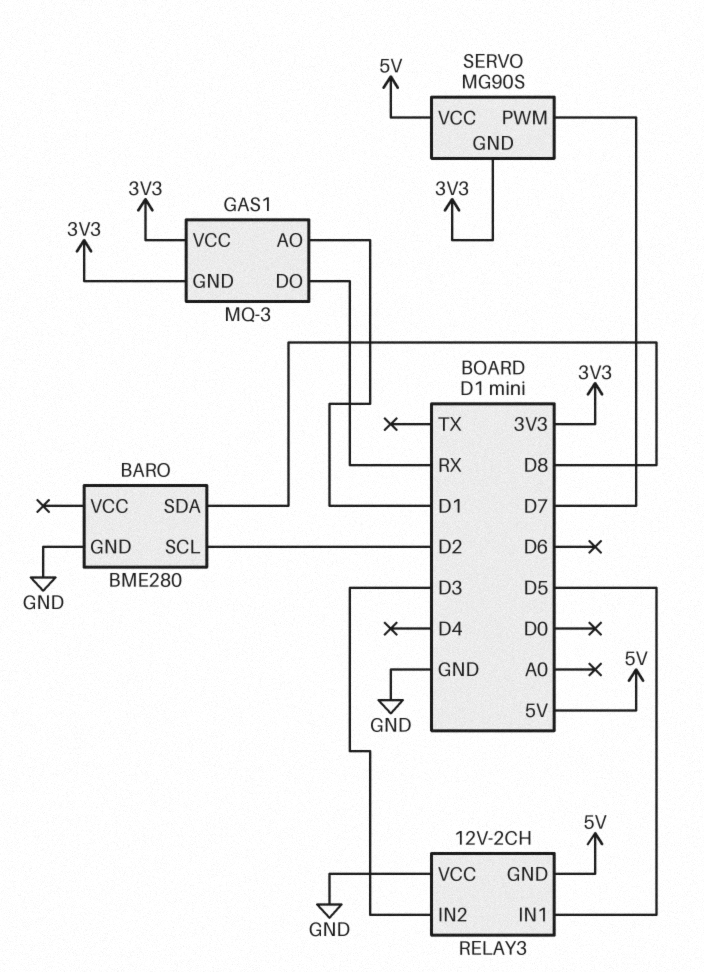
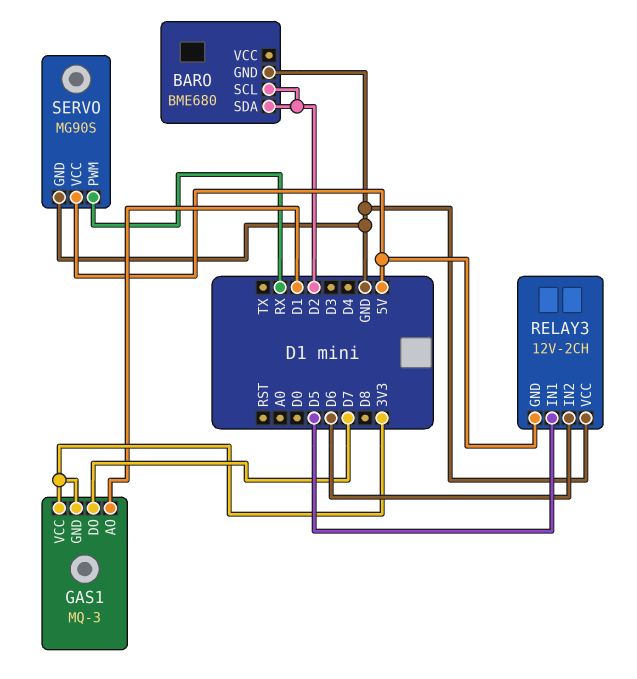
BARO: BME280 -> BME680
BARO pin SDA: D8 -> D2
GAS1 pin DO: RX -> D7
RELAY3 pin IN2: D3 -> D6
SERVO pin GND: 3V3 -> GND
SERVO pin PWM: D7 -> RX

